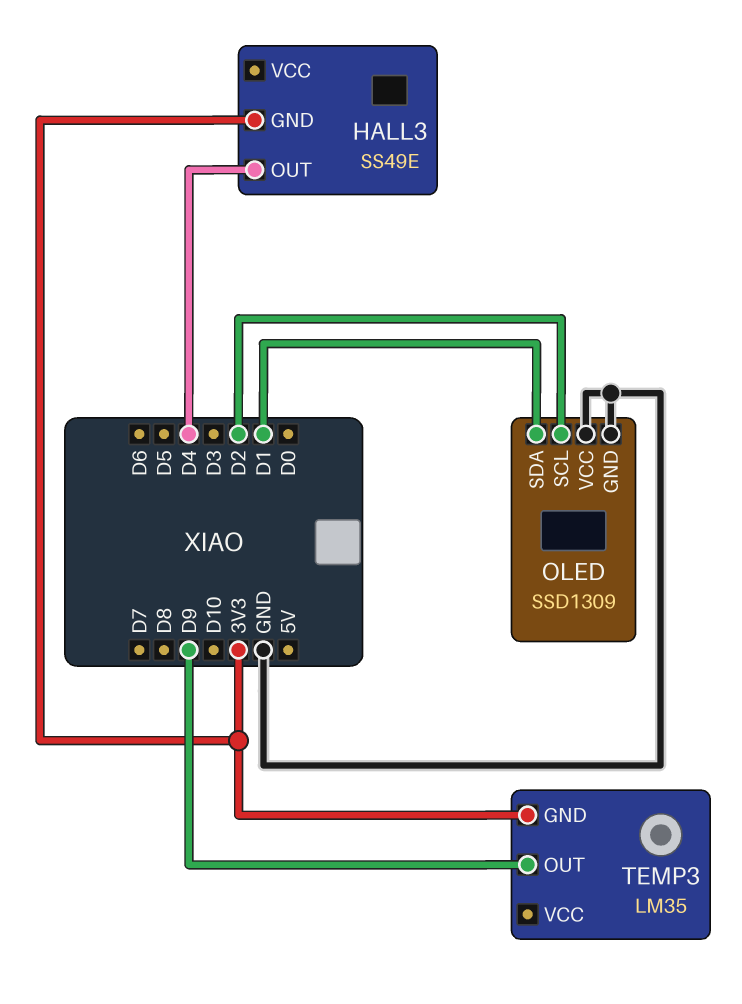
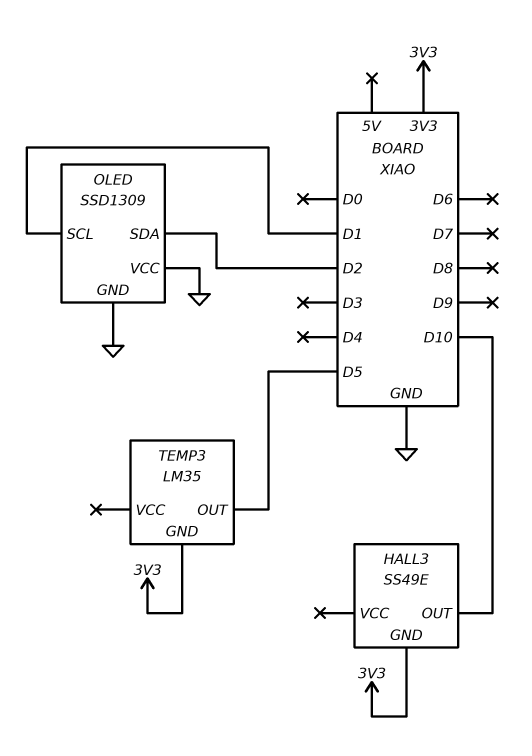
HALL3 pin OUT: D4 -> D10
OLED pin SCL: D2 -> D1
OLED pin SDA: D1 -> D2
TEMP3 pin OUT: D9 -> D5

